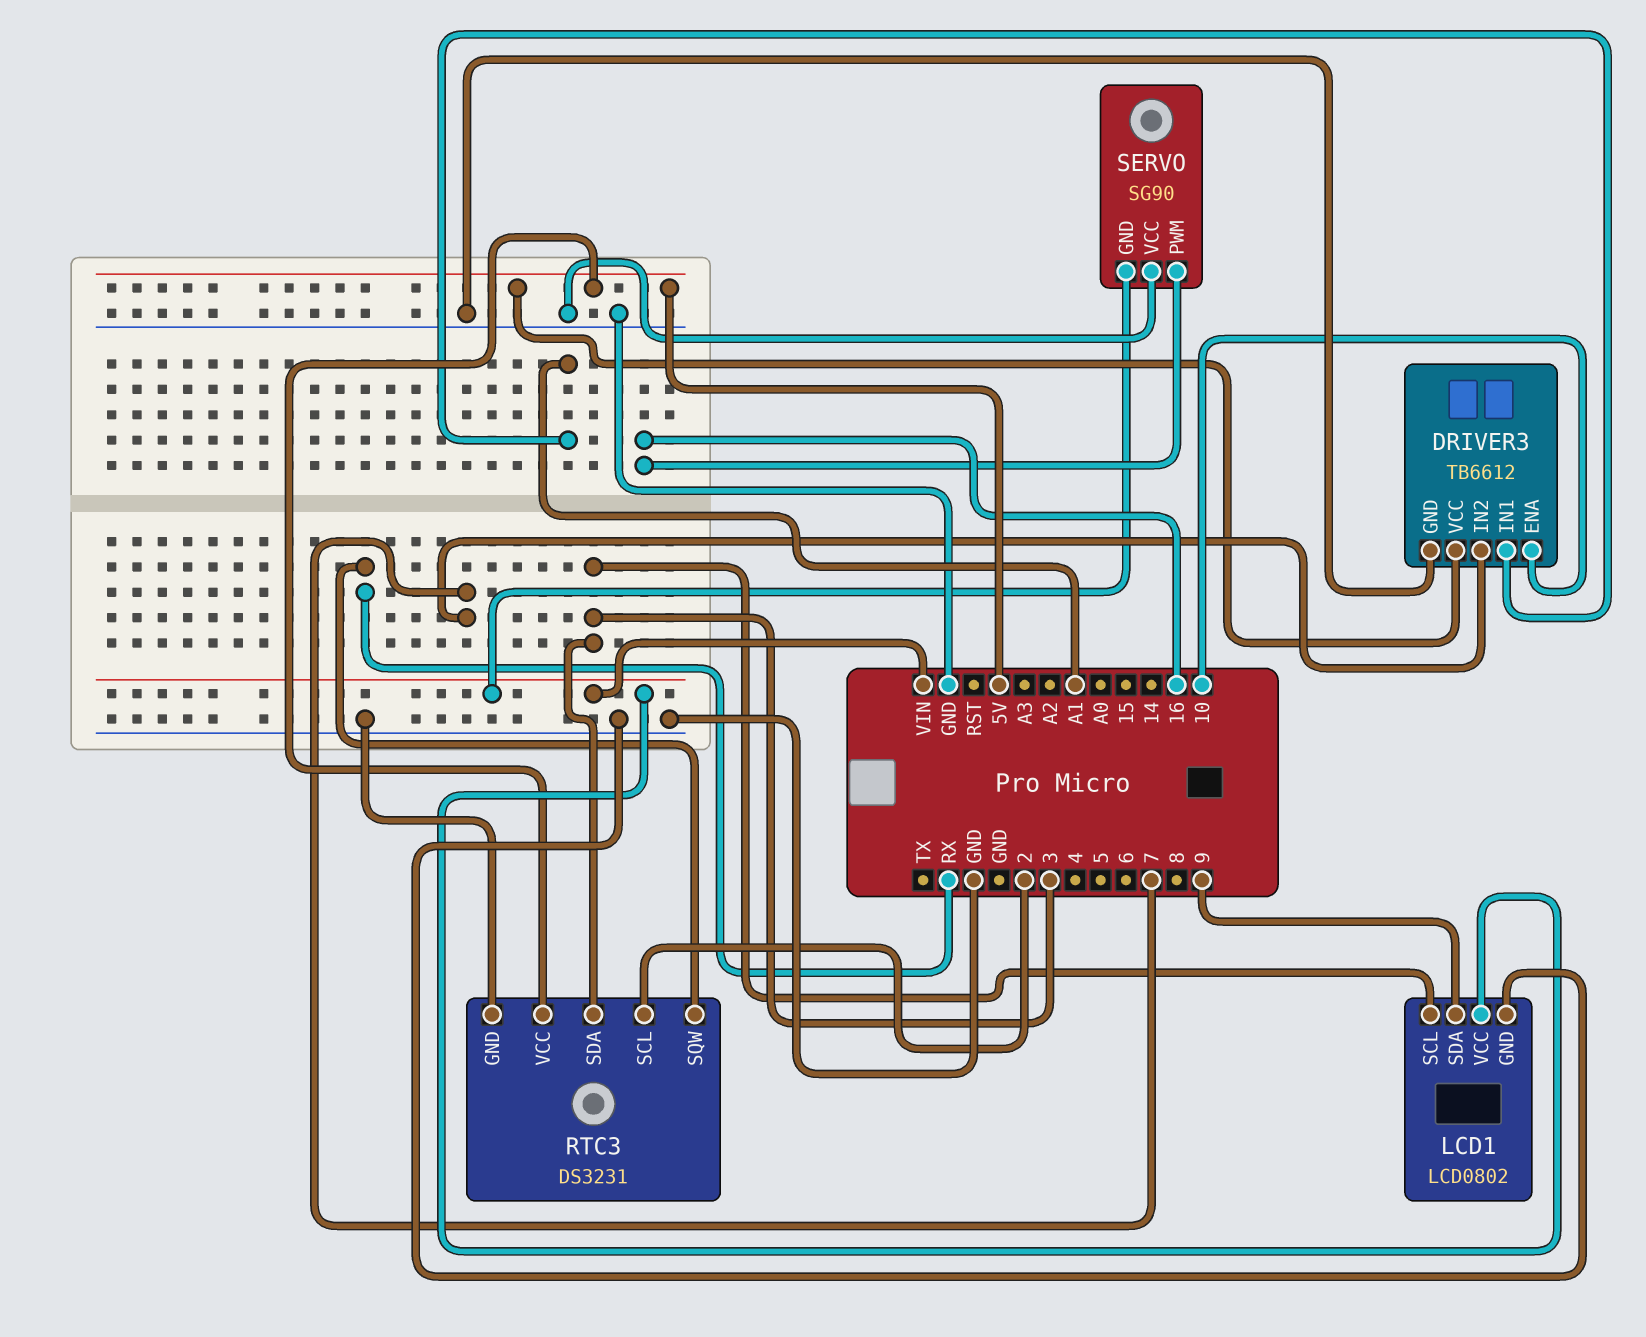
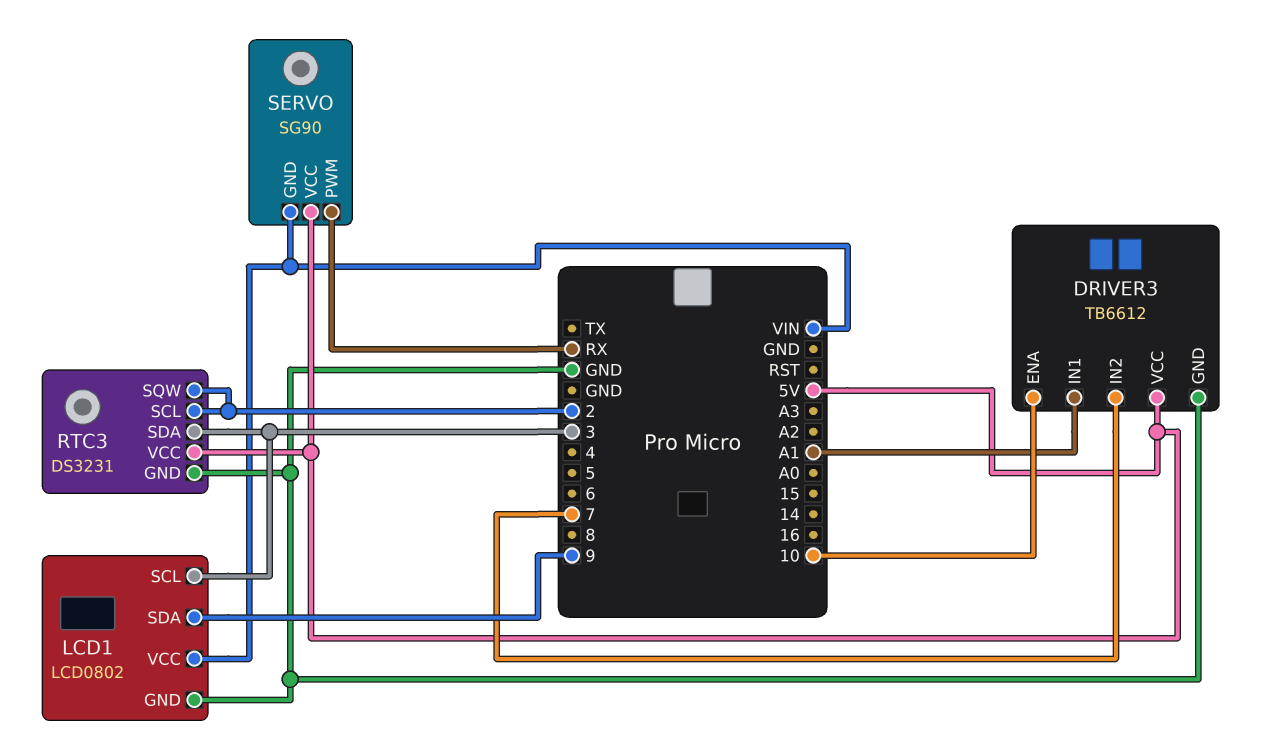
RTC3 pin SQW: RX -> 2
SERVO pin PWM: 16 -> RX
SERVO pin VCC: GND -> 5V

